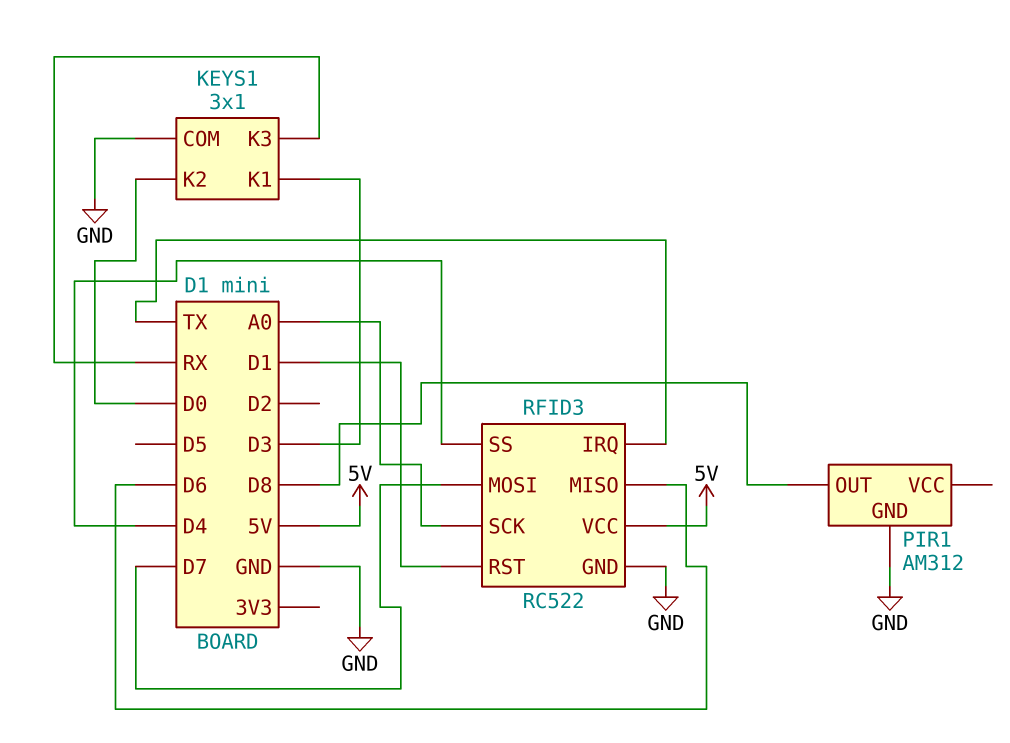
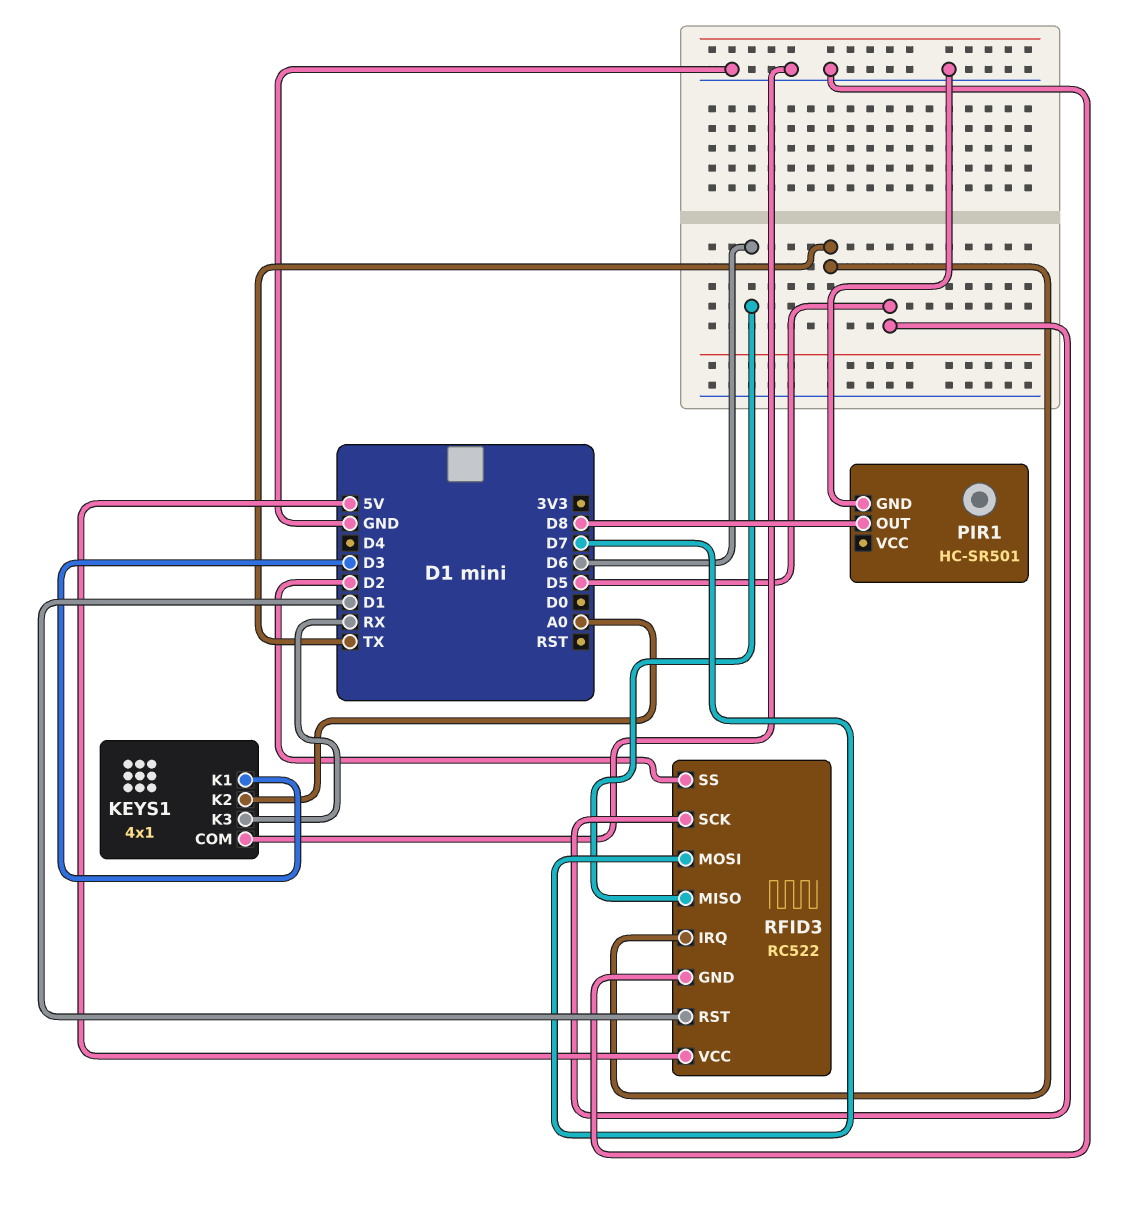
KEYS1: 3x1 -> 4x1
KEYS1 pin K2: D0 -> A0
PIR1: AM312 -> HC-SR501
RFID3 pin SCK: A0 -> D5
RFID3 pin SS: D4 -> D2

